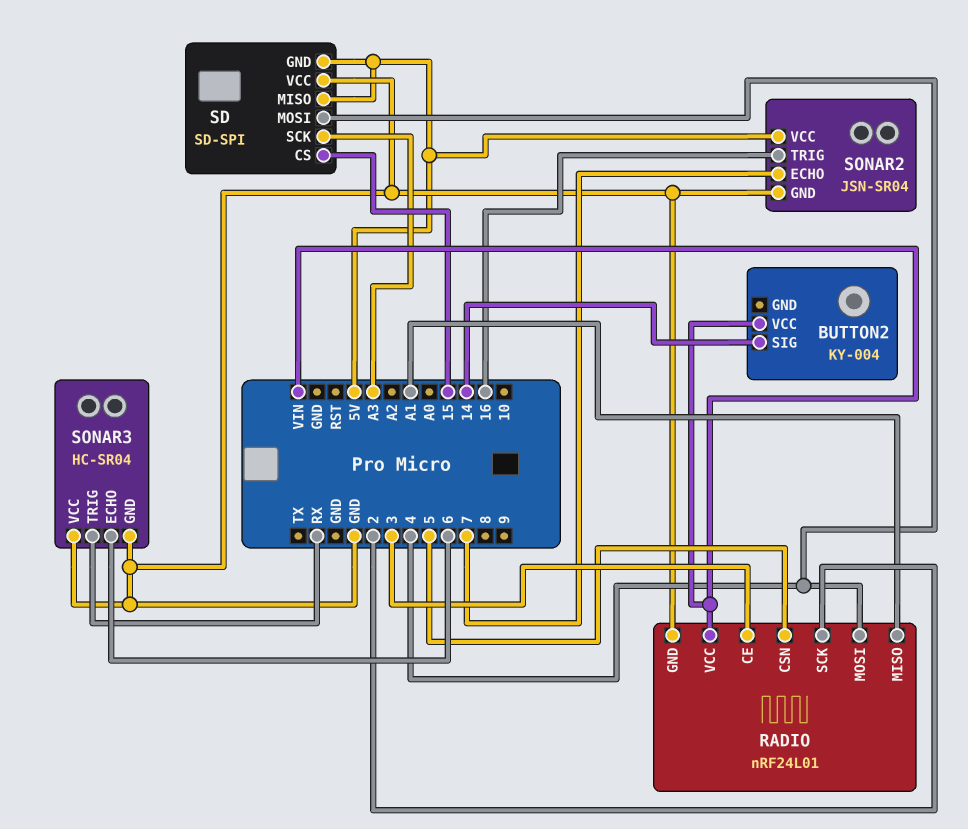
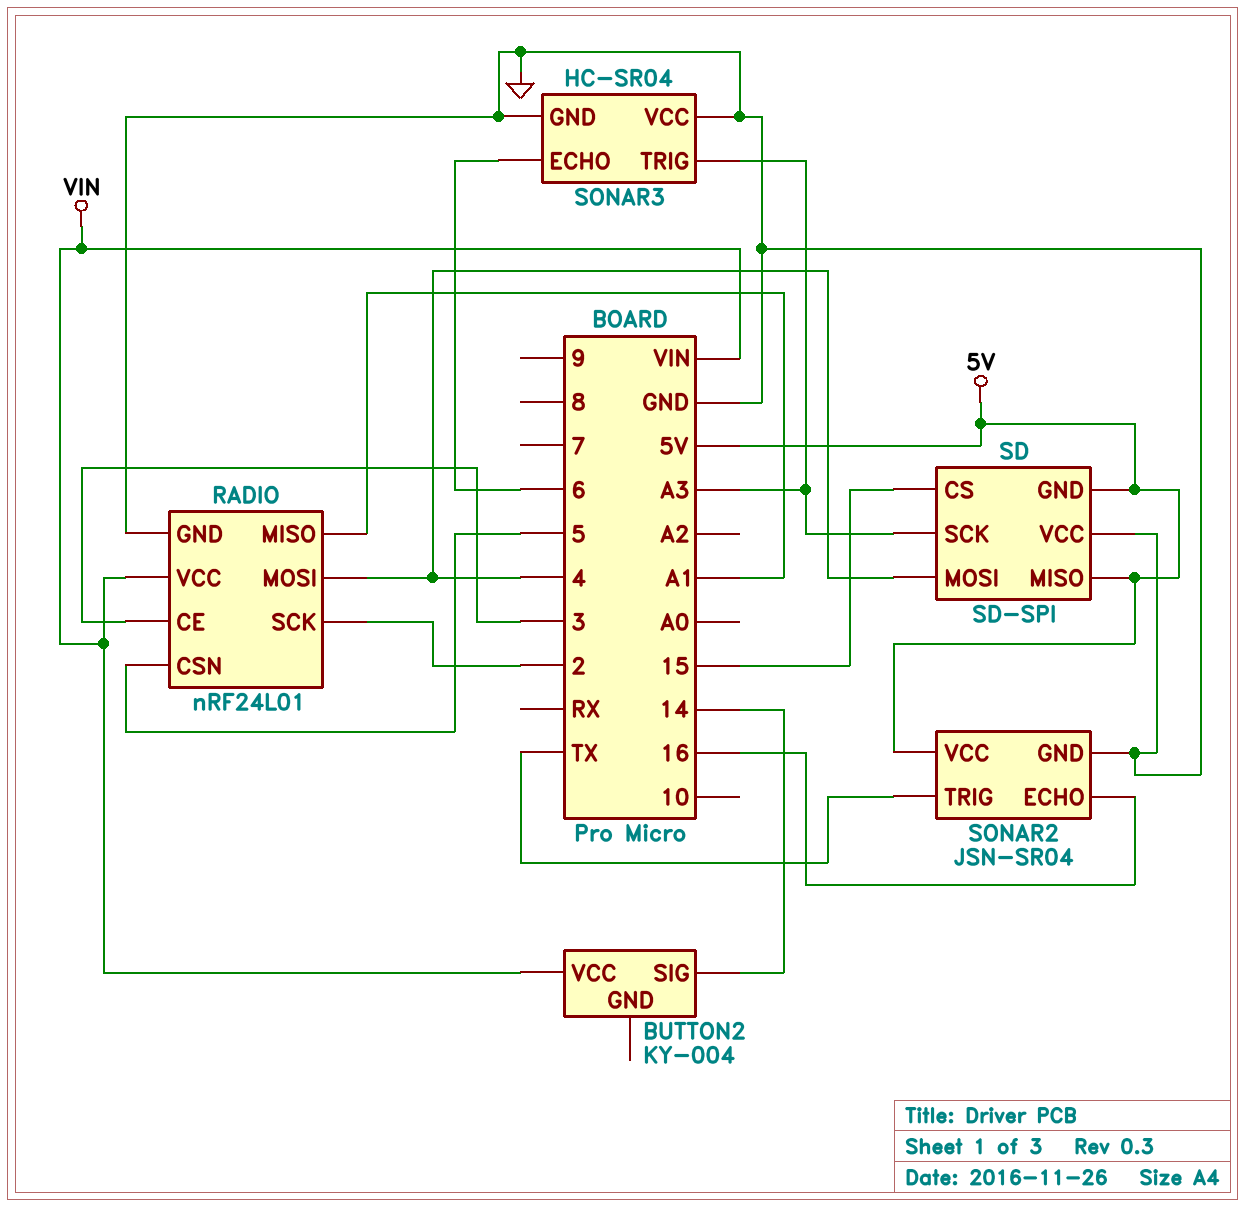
SONAR2 pin ECHO: 7 -> 16
SONAR2 pin TRIG: 16 -> TX
SONAR3 pin TRIG: RX -> A3

